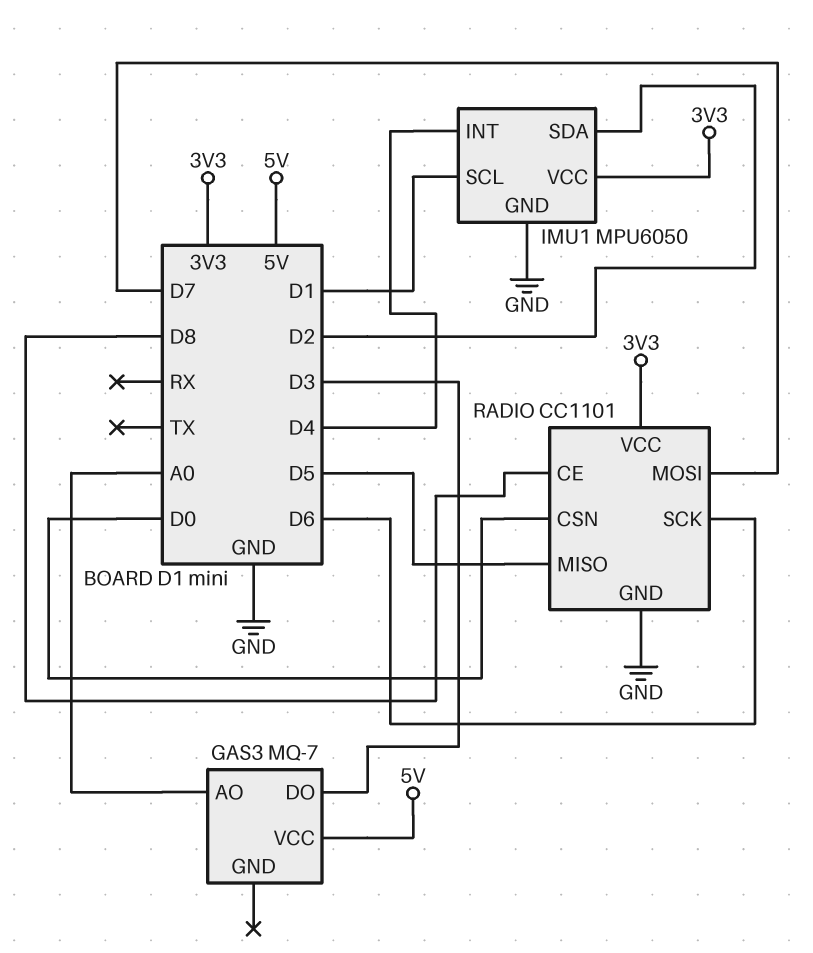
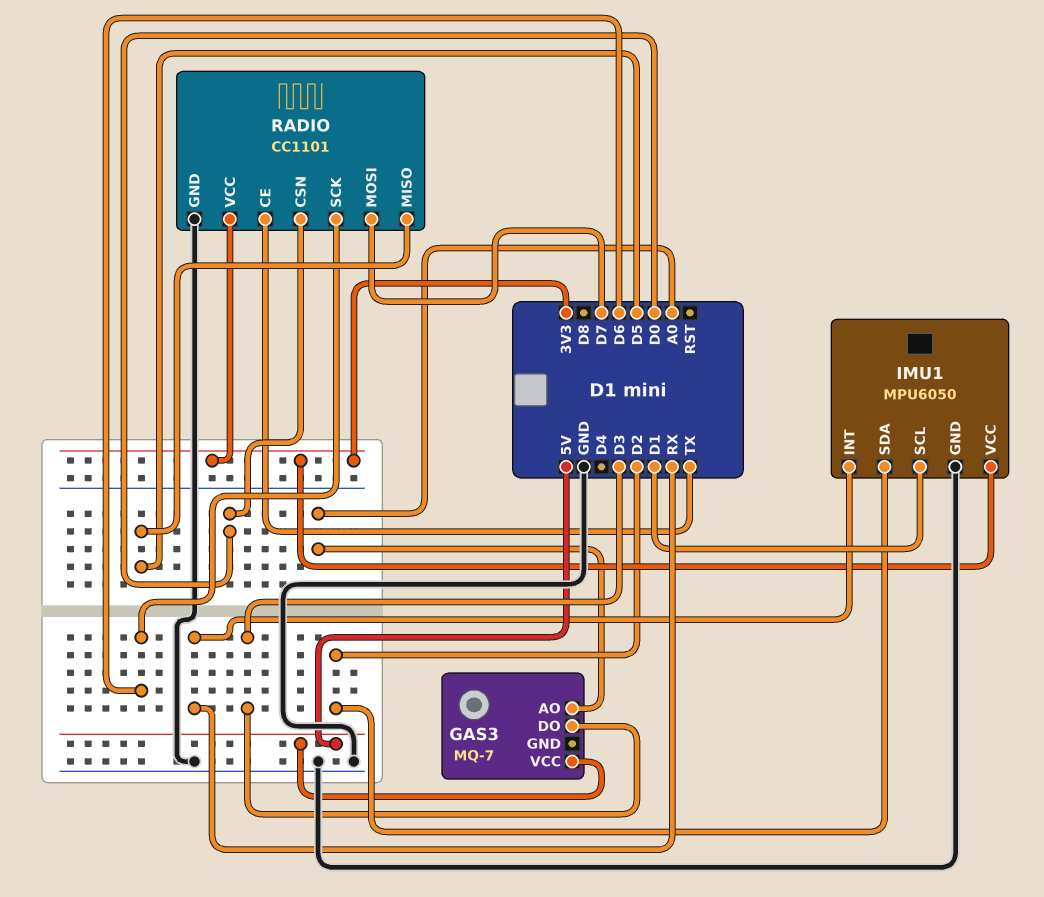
IMU1 pin INT: D4 -> RX
RADIO pin CE: D8 -> TX

